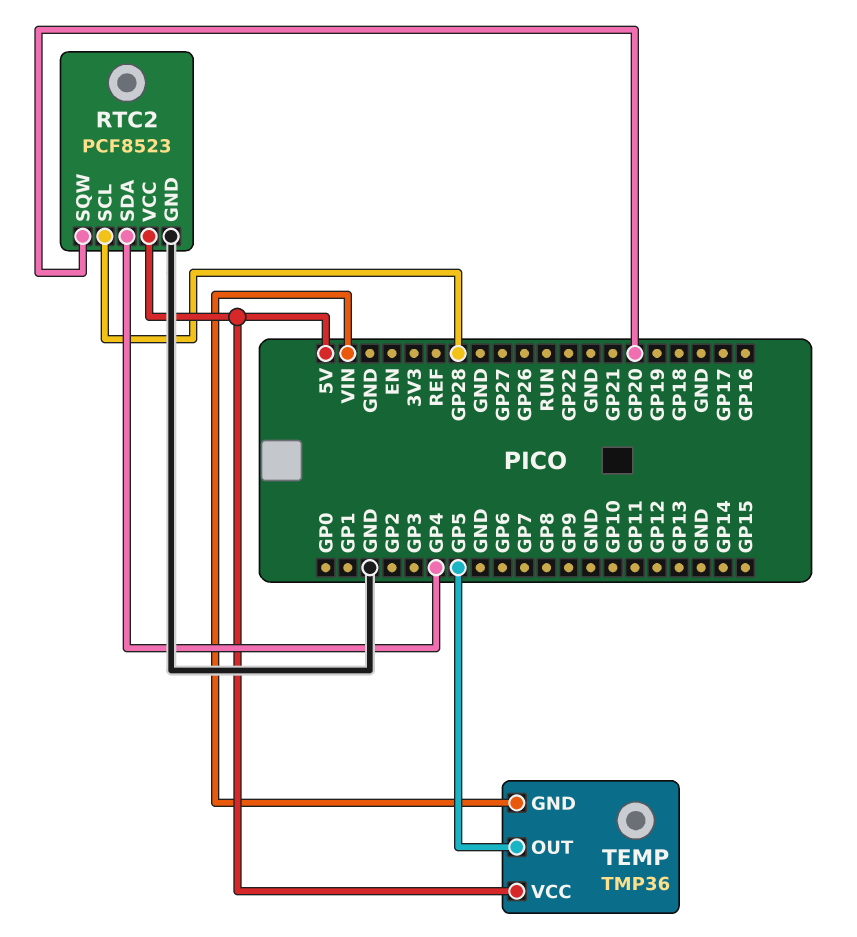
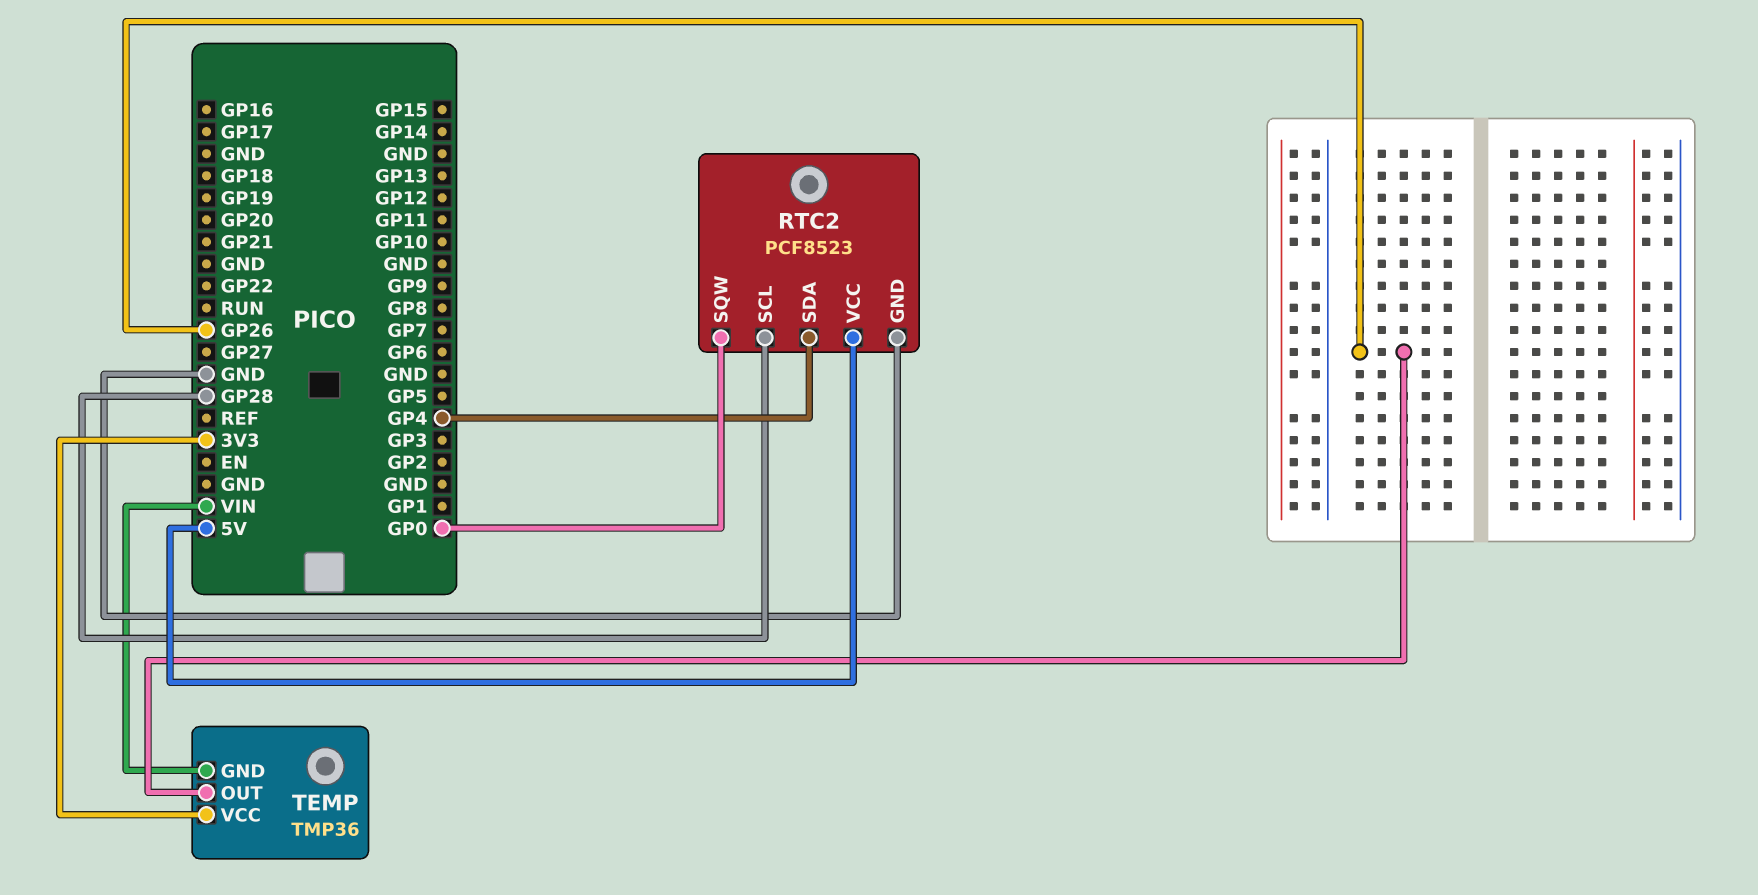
RTC2 pin SQW: GP20 -> GP0
TEMP pin OUT: GP5 -> GP26
TEMP pin VCC: 5V -> 3V3

